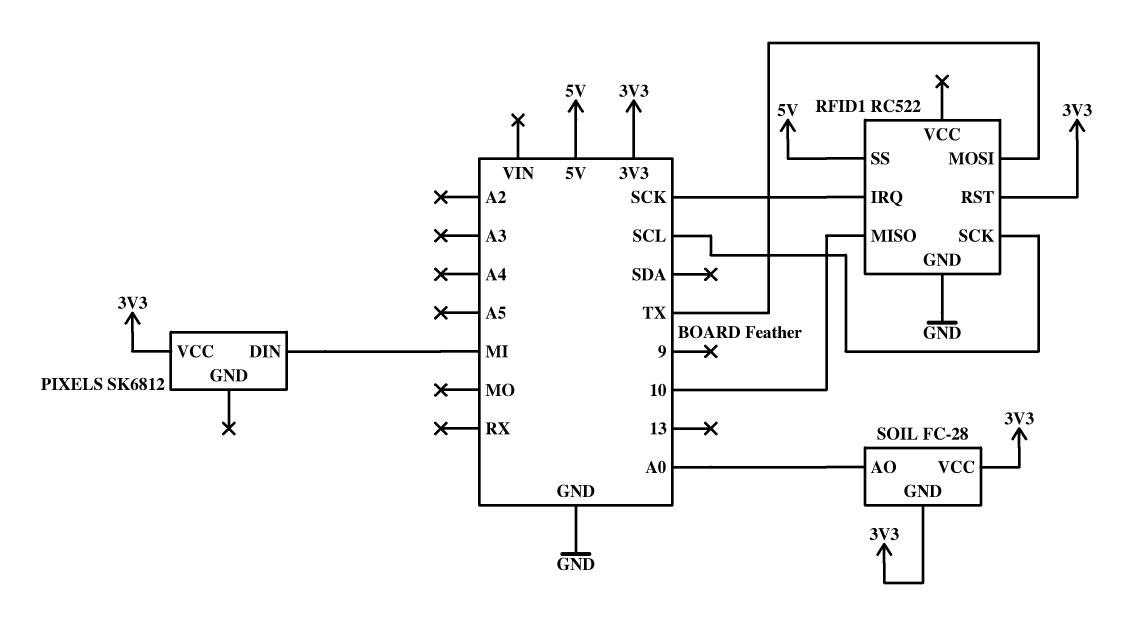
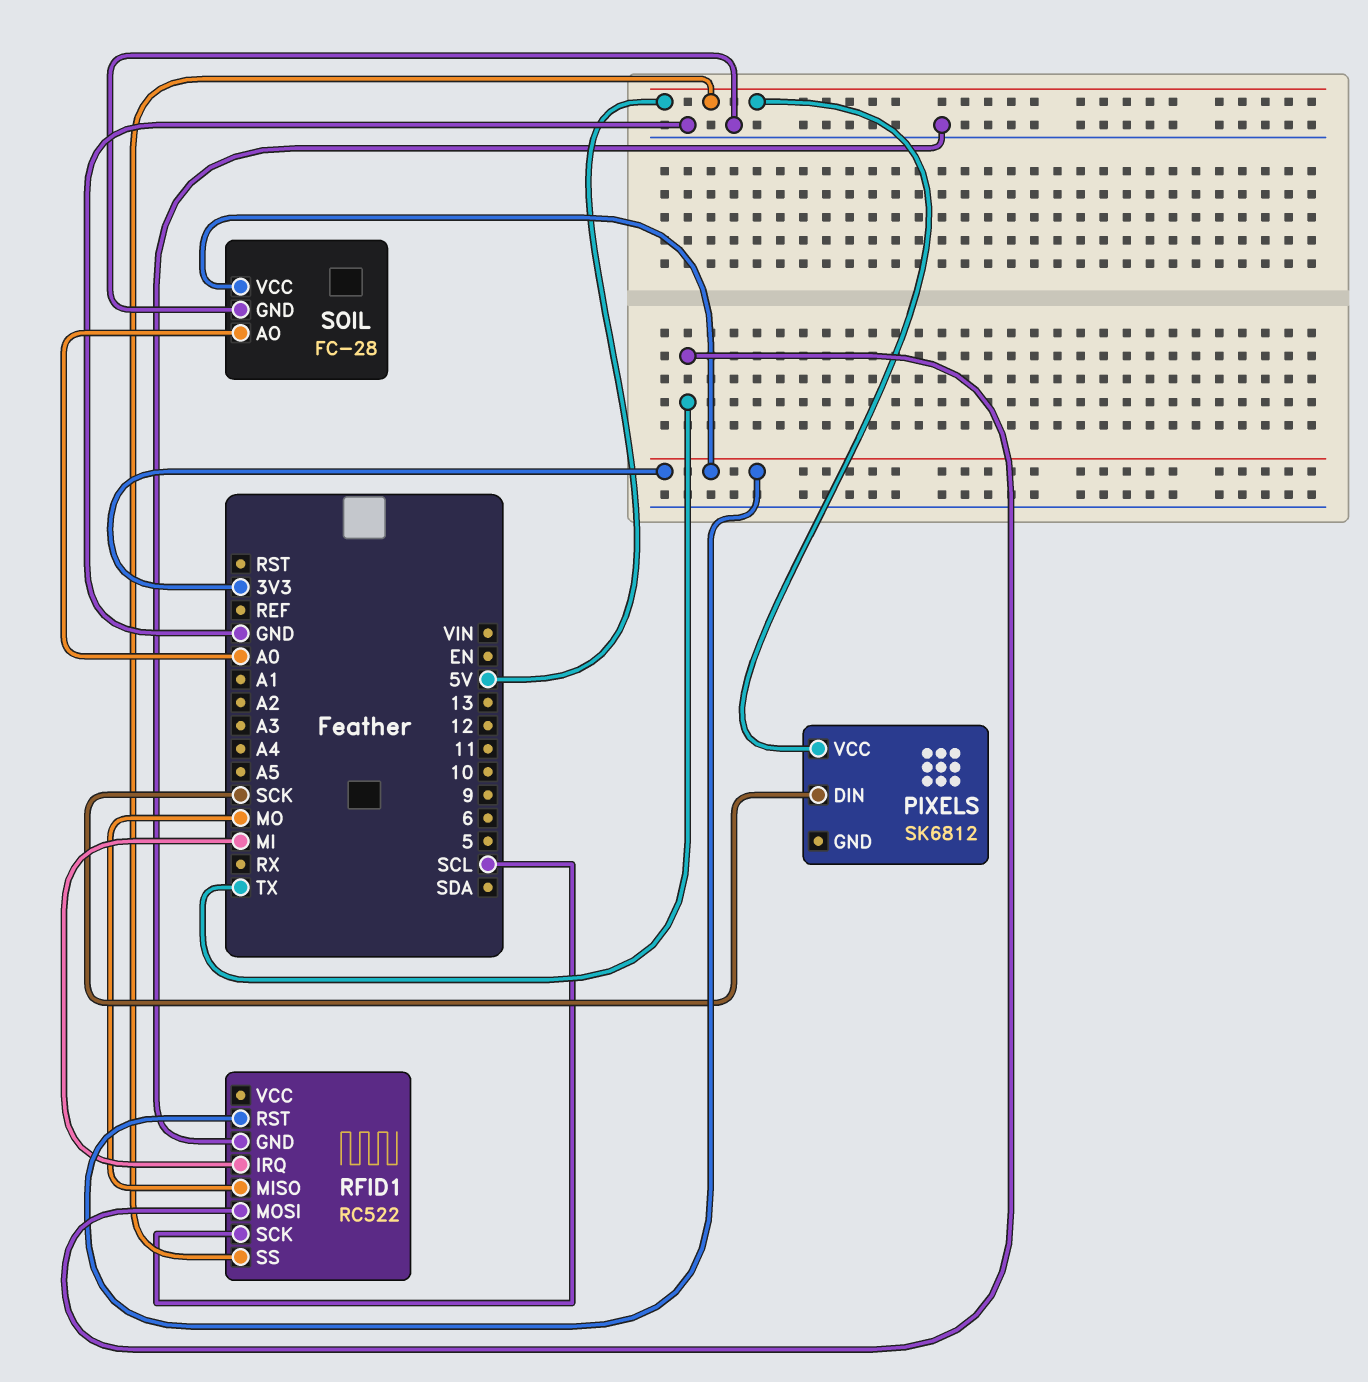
PIXELS pin DIN: MI -> SCK
PIXELS pin VCC: 3V3 -> 5V
RFID1 pin IRQ: SCK -> MI
RFID1 pin MISO: 10 -> MO
SOIL pin GND: 3V3 -> GND

